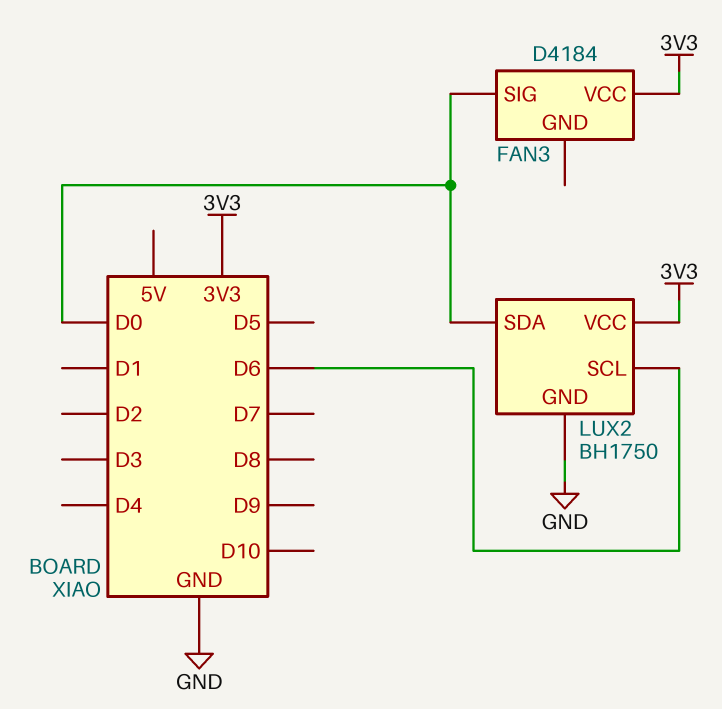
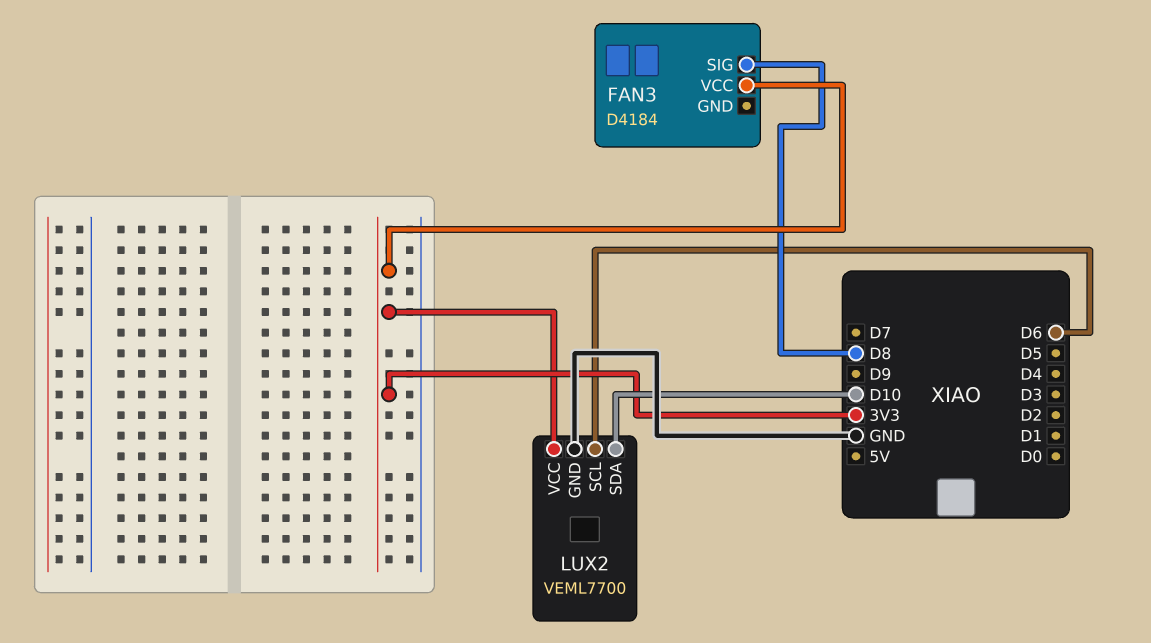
FAN3 pin SIG: D0 -> D8
LUX2: BH1750 -> VEML7700
LUX2 pin SDA: D0 -> D10

